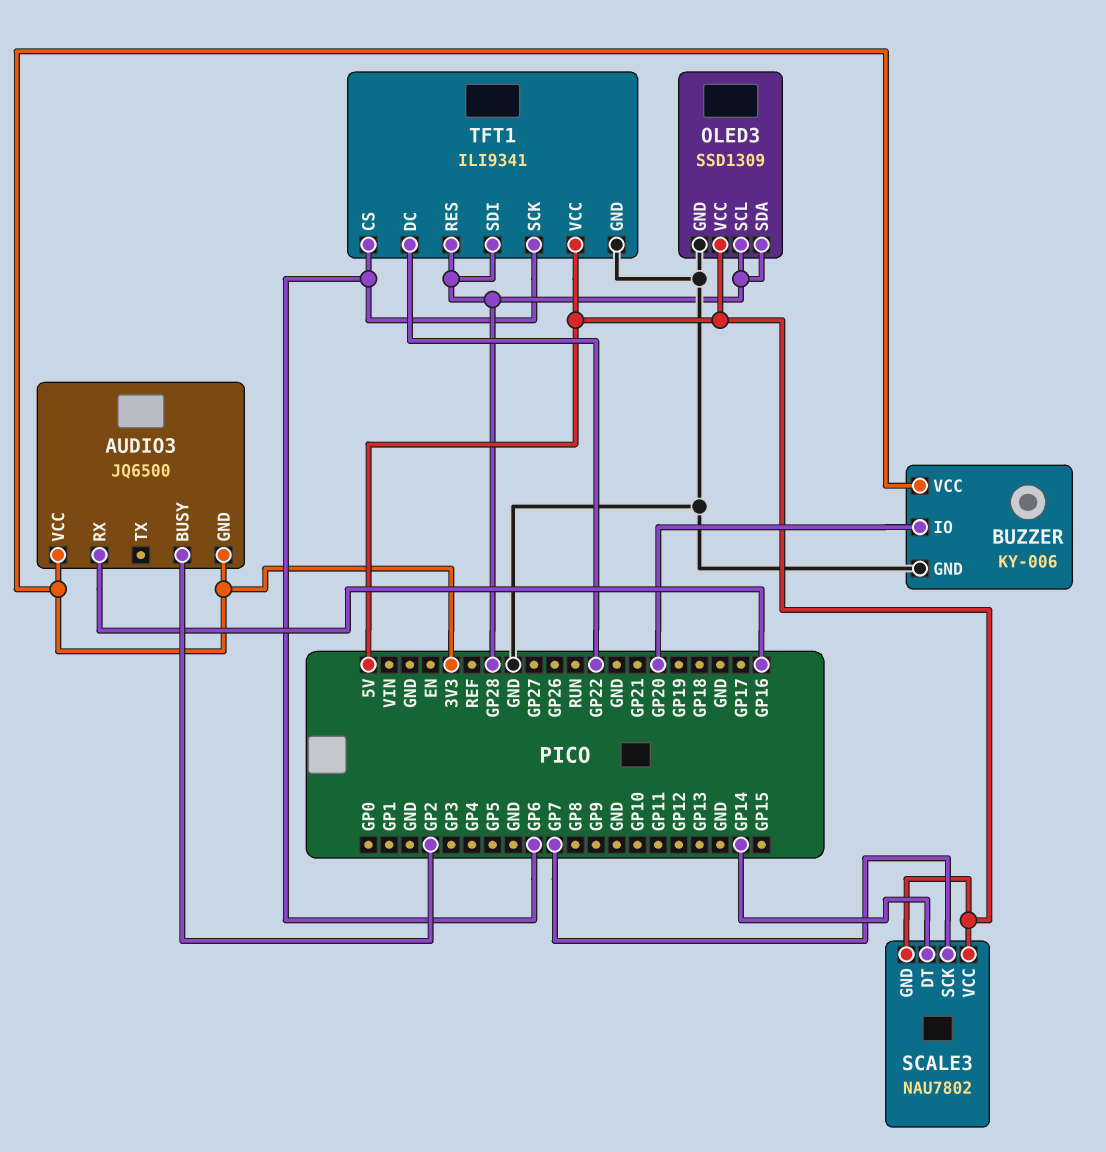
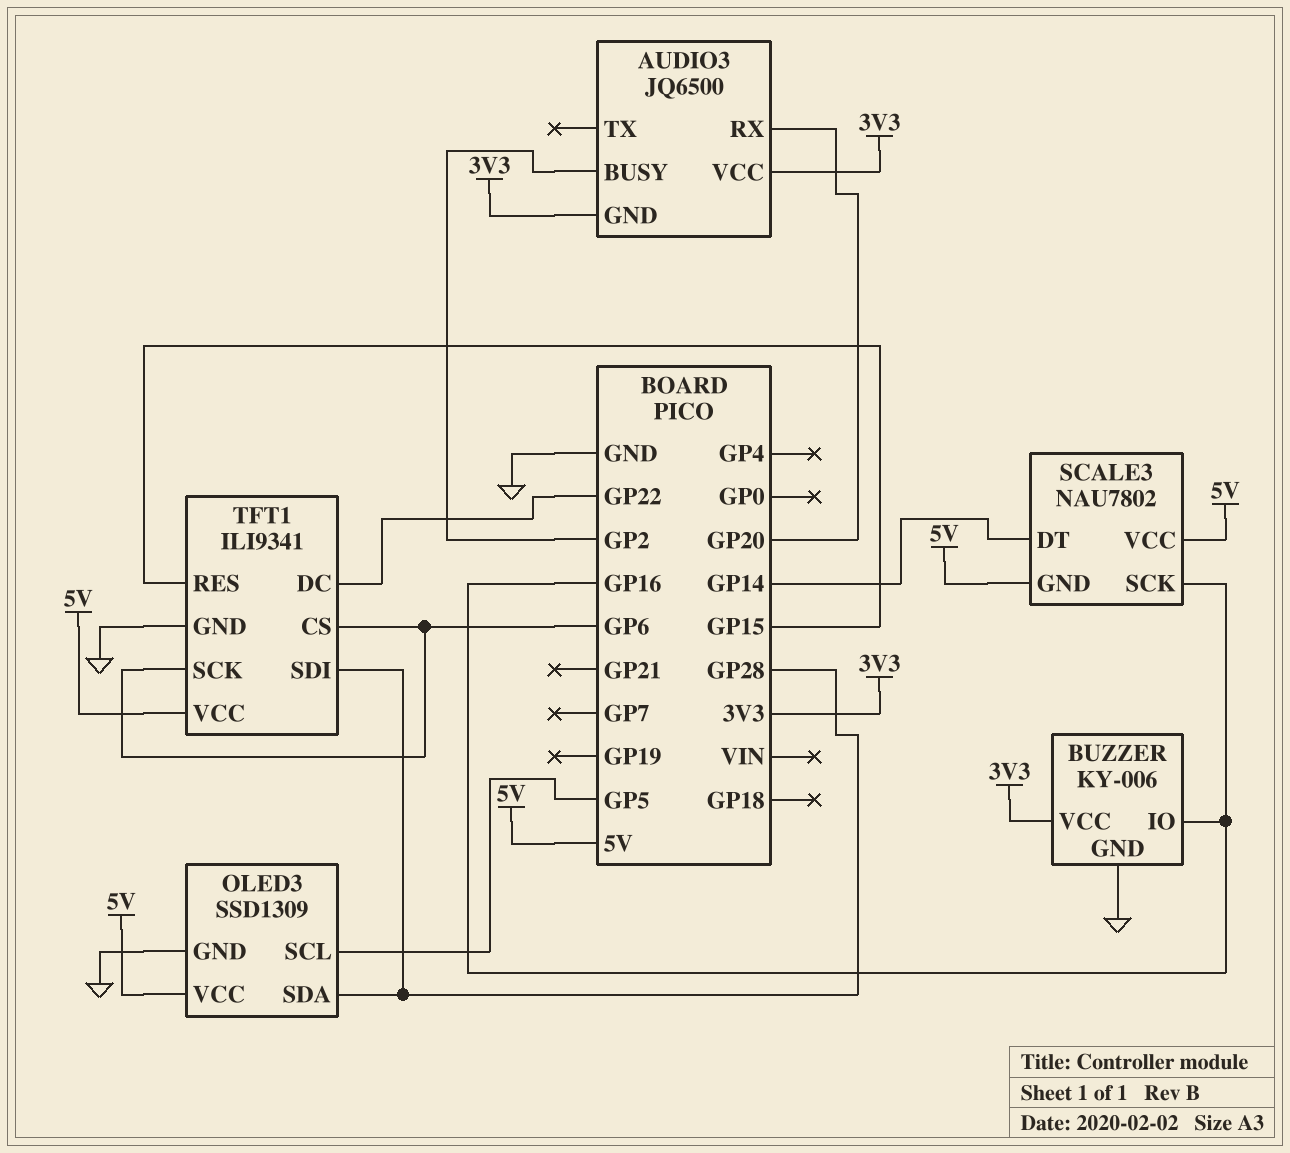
AUDIO3 pin RX: GP16 -> GP20
BUZZER pin IO: GP20 -> GP16
OLED3 pin SCL: GP28 -> GP5
SCALE3 pin SCK: GP7 -> GP16
TFT1 pin RES: GP28 -> GP15

